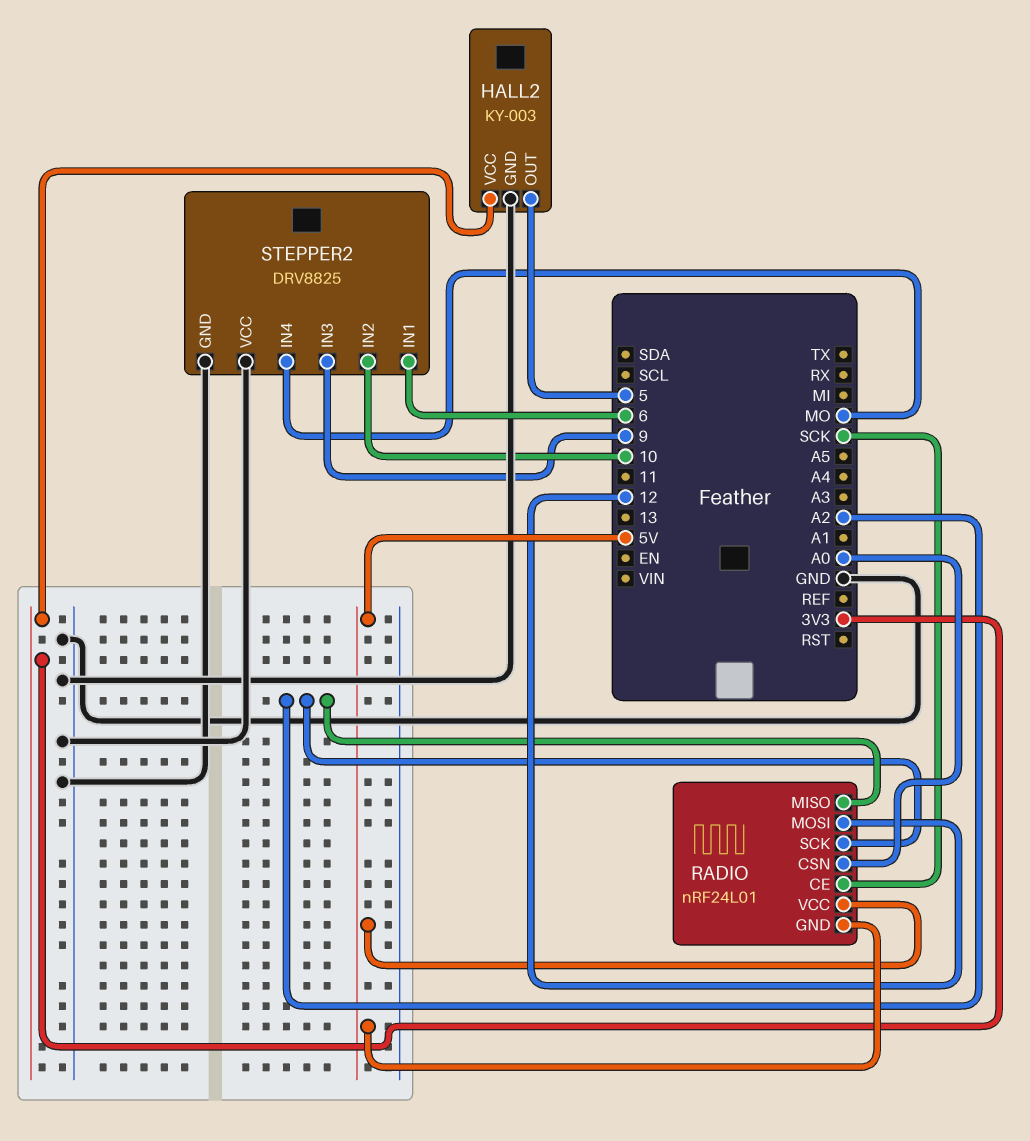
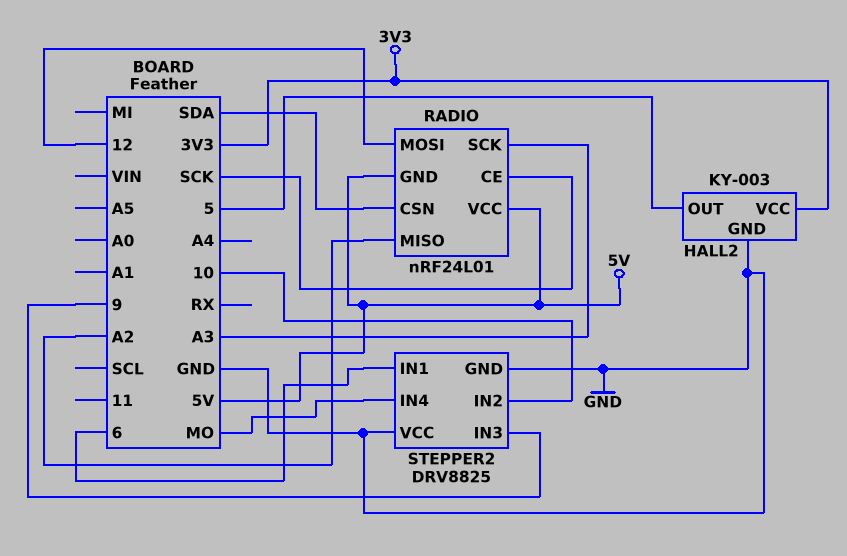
RADIO pin CSN: A0 -> SDA
RADIO pin SCK: A2 -> A3

